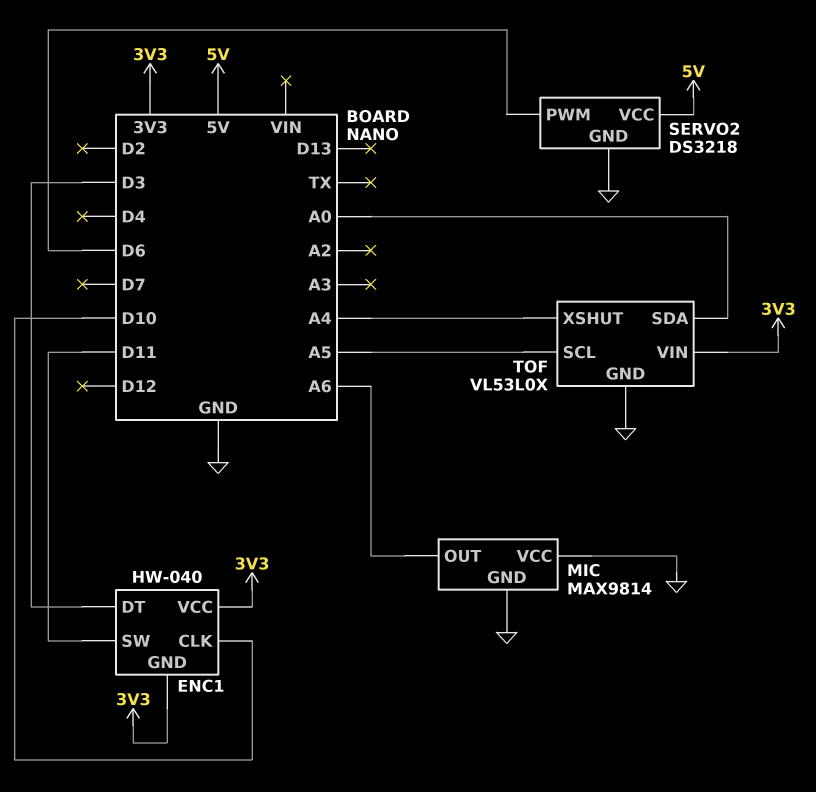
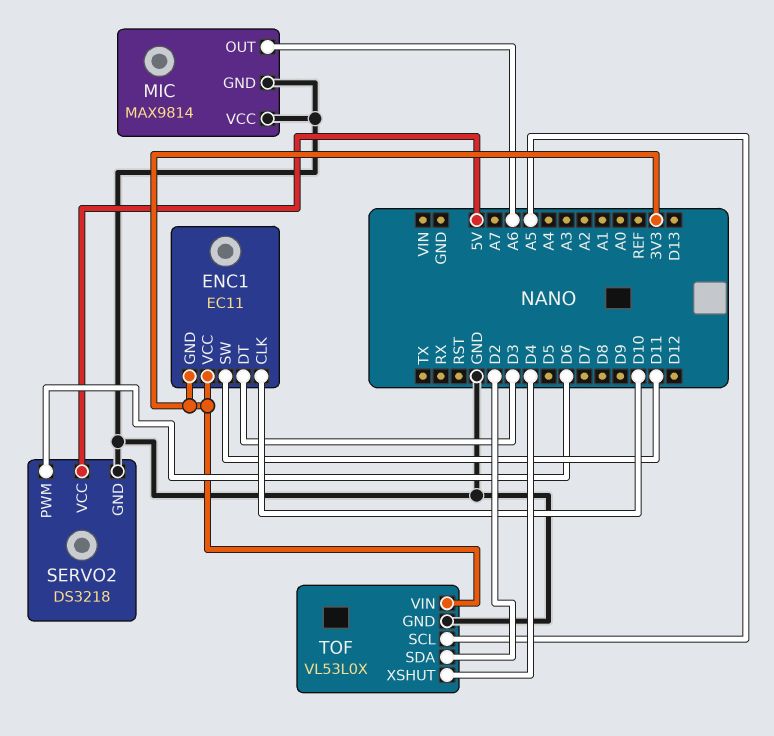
ENC1: HW-040 -> EC11
TOF pin SDA: A0 -> D2
TOF pin XSHUT: A4 -> D4

